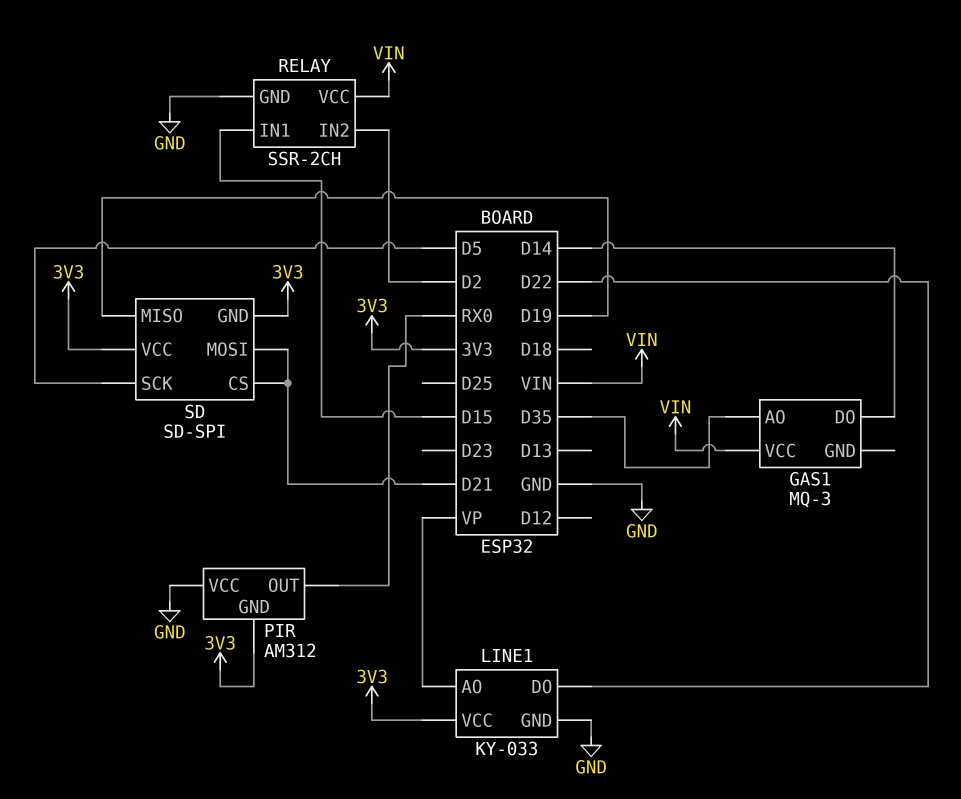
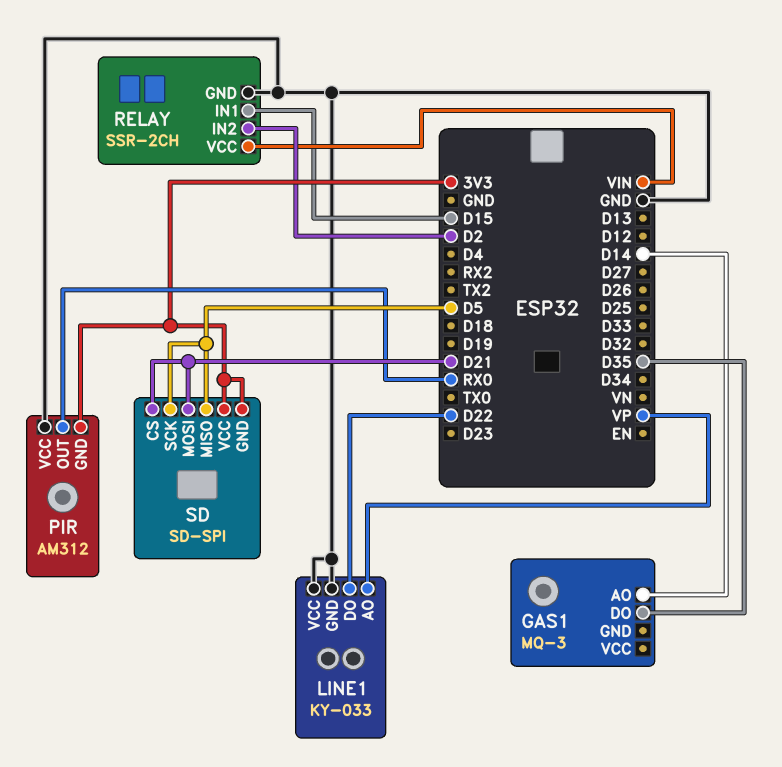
GAS1 pin AO: D35 -> D14
GAS1 pin DO: D14 -> D35
GAS1 pin VCC: VIN -> none
LINE1 pin VCC: 3V3 -> GND
SD pin MISO: D19 -> D5

